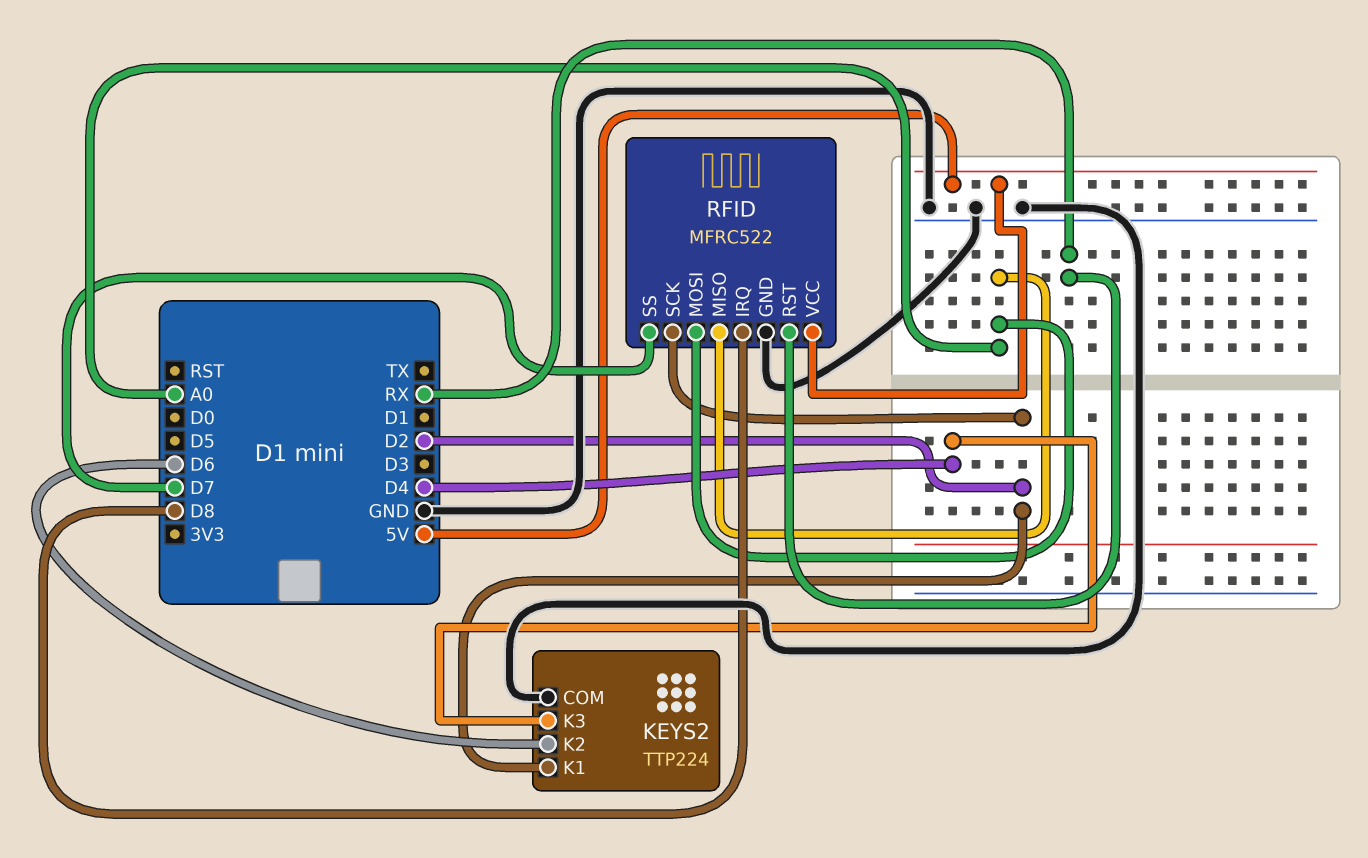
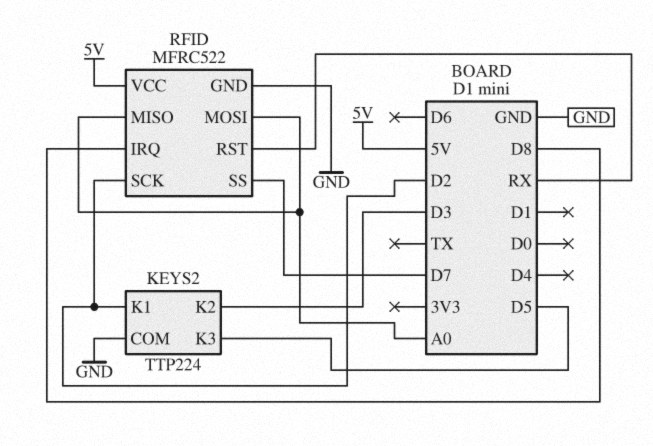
KEYS2 pin K2: D6 -> D3
KEYS2 pin K3: D4 -> D5

